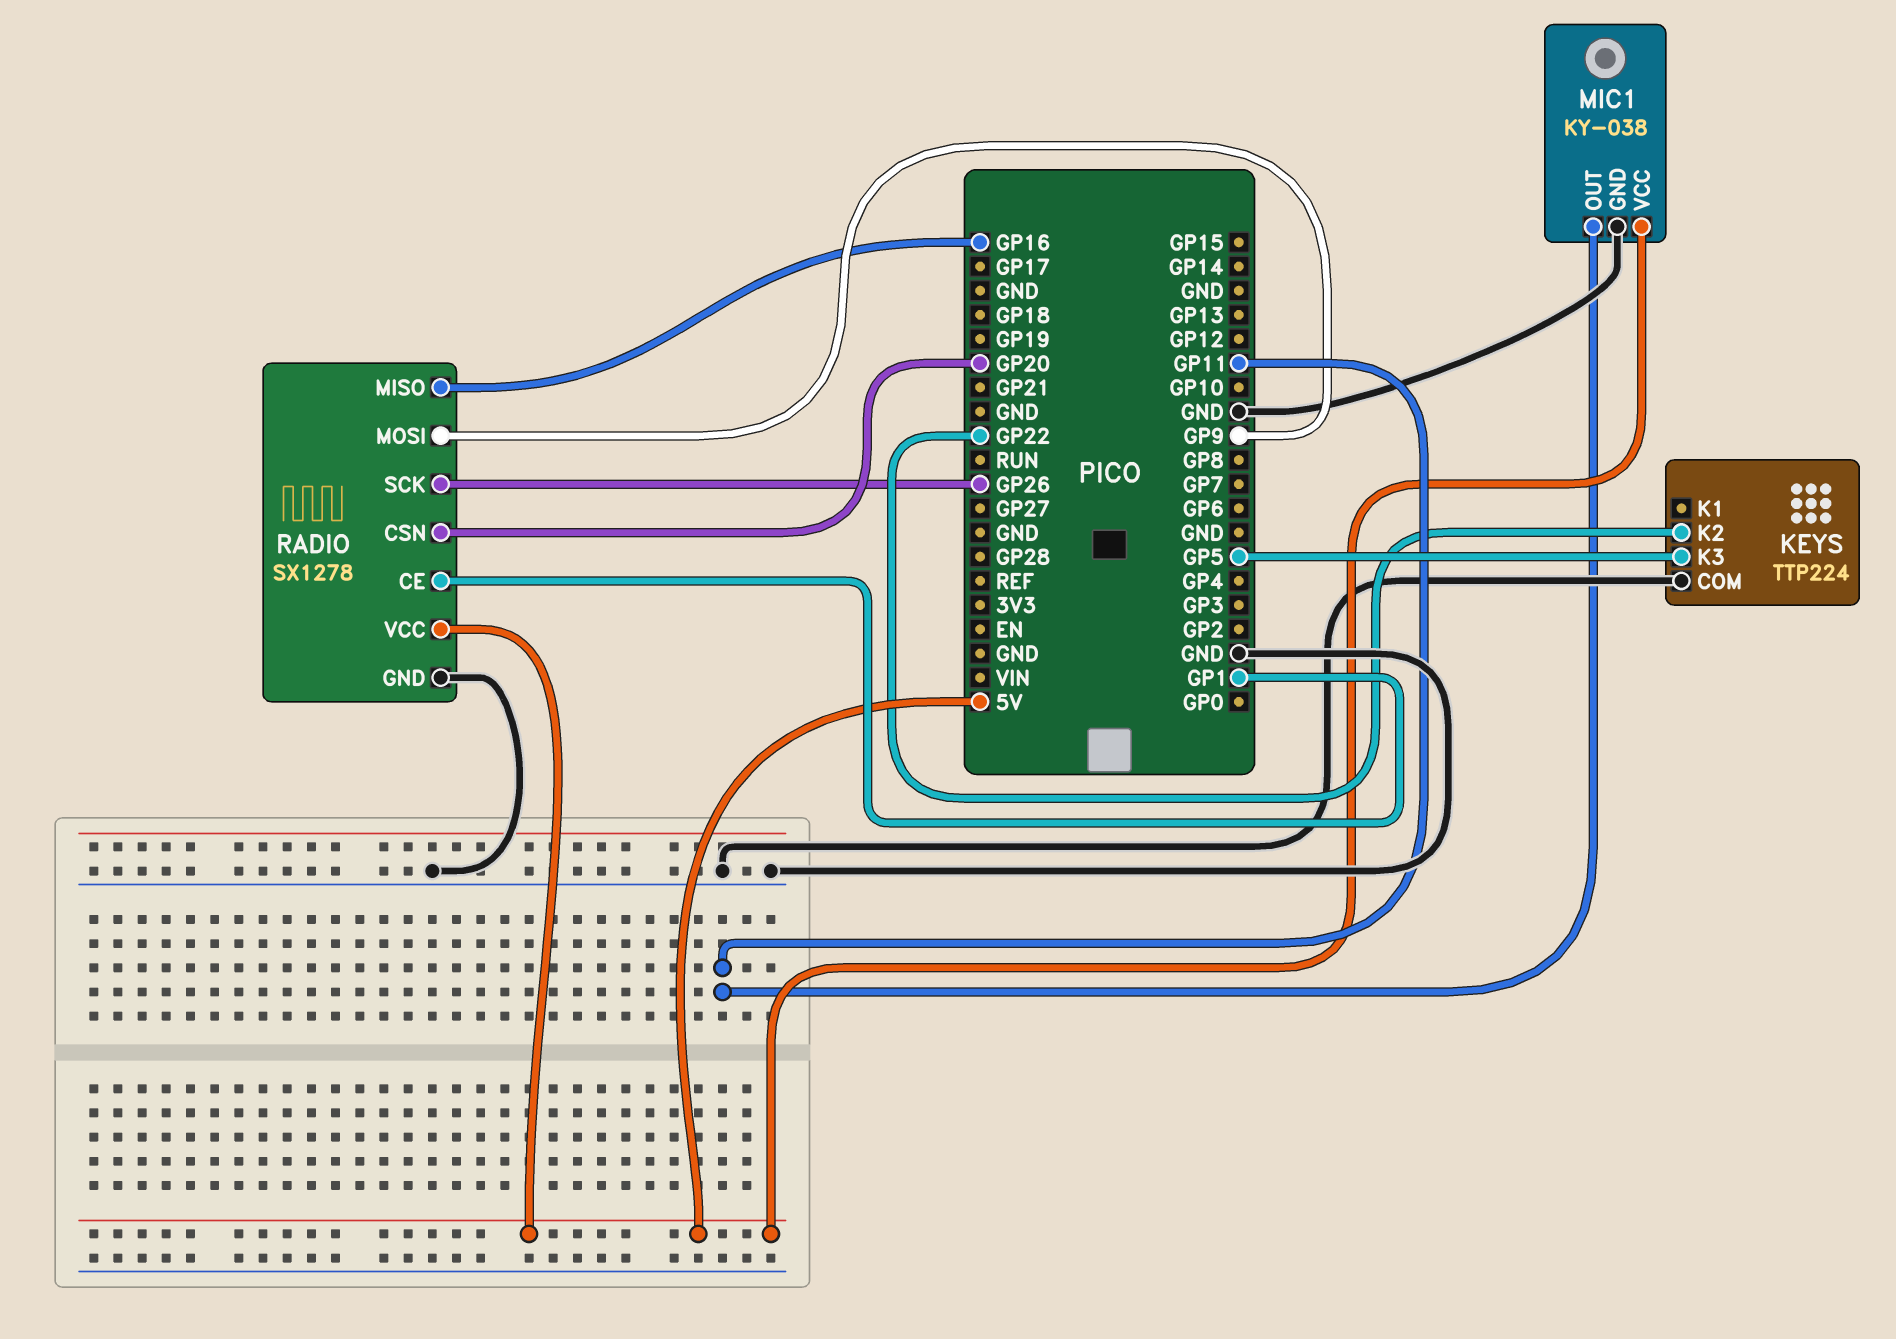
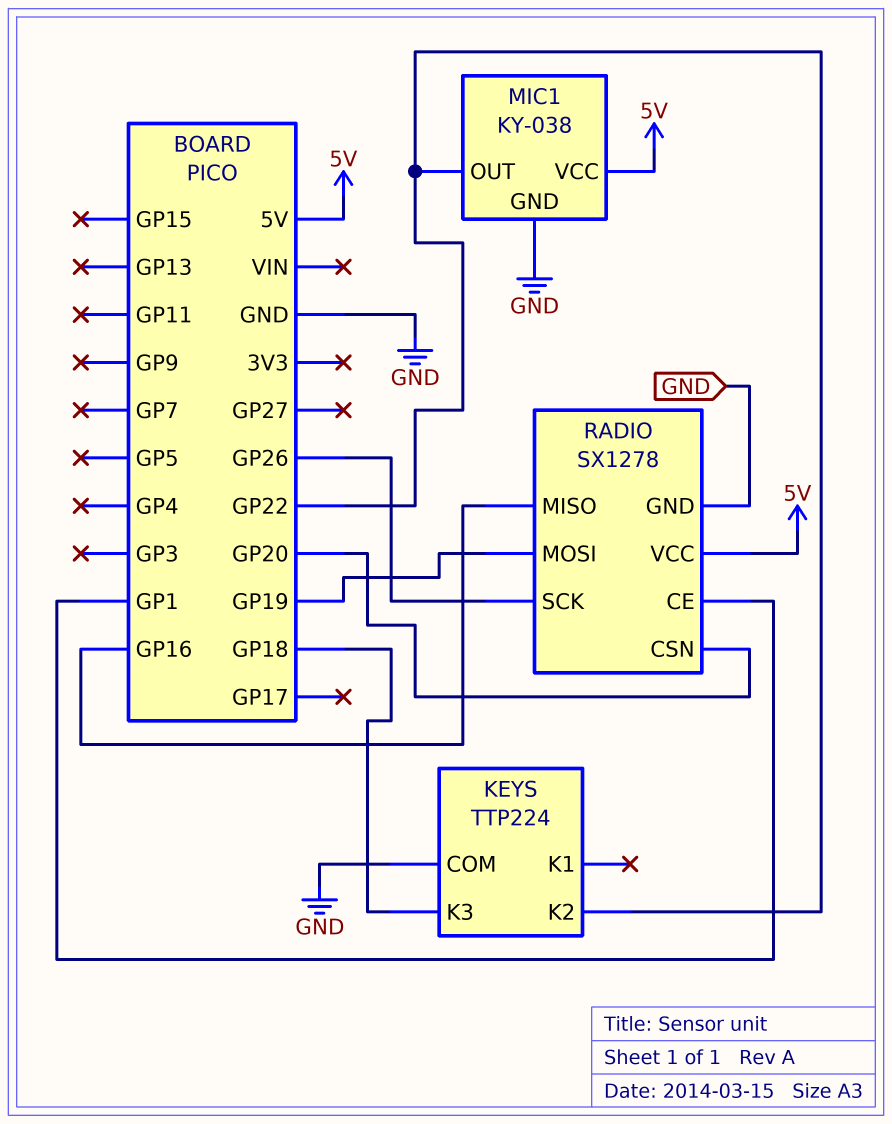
KEYS pin K3: GP5 -> GP18
MIC1 pin OUT: GP11 -> GP22
RADIO pin MOSI: GP9 -> GP19

